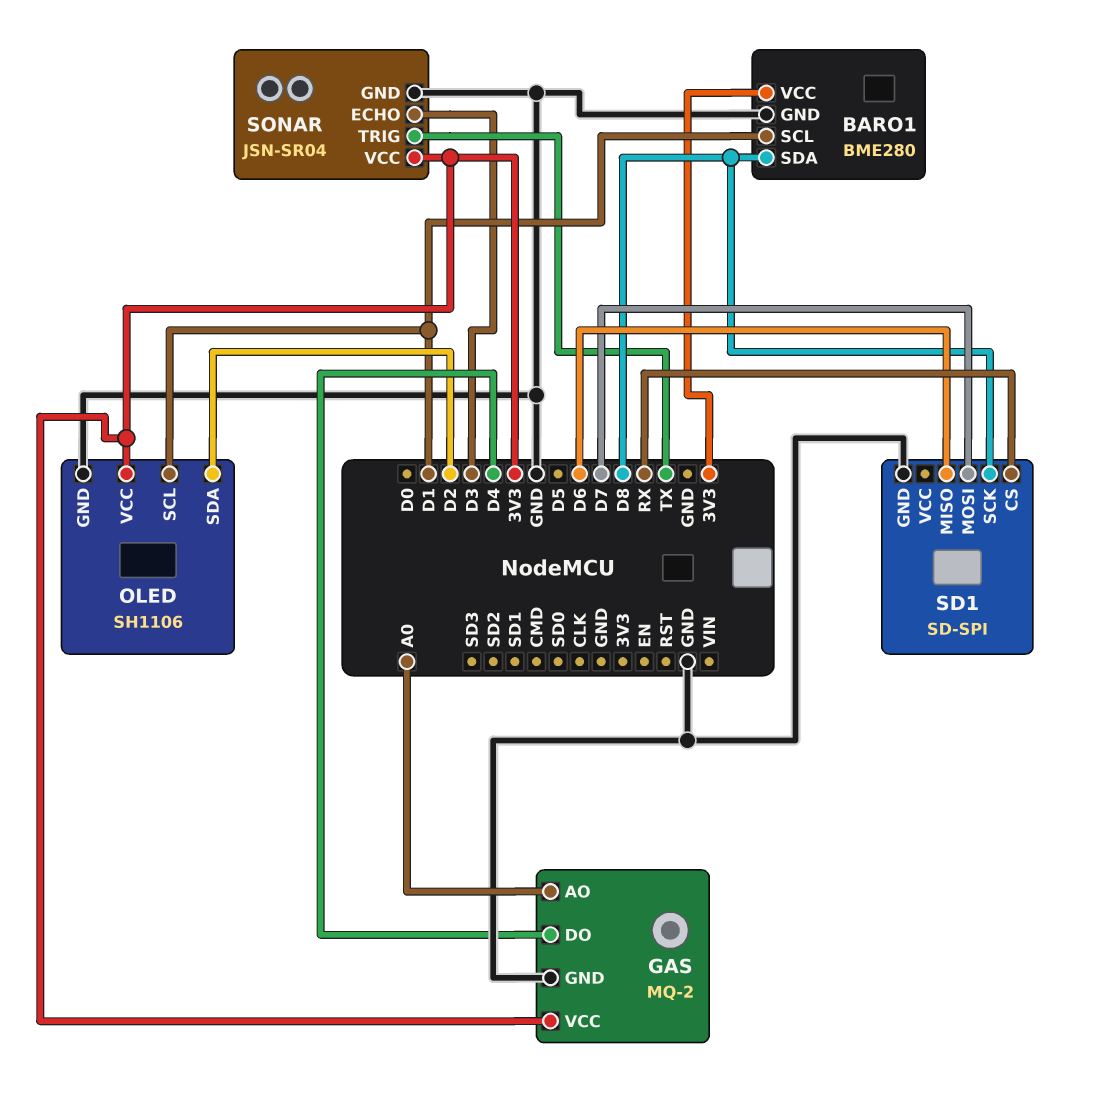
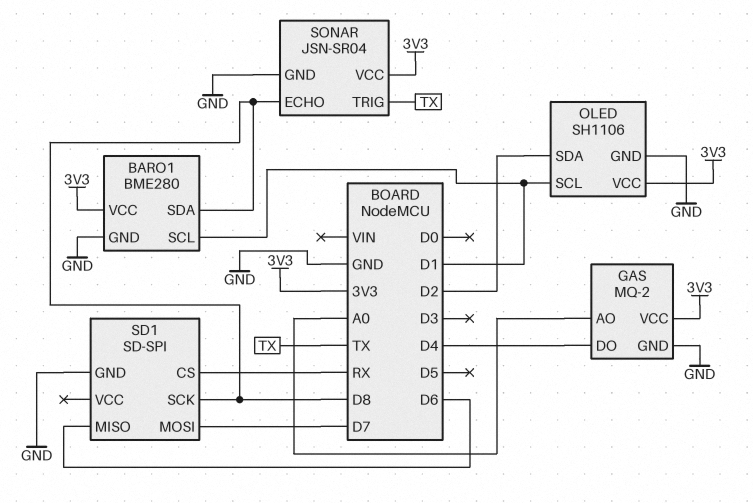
SONAR pin ECHO: D3 -> D8

